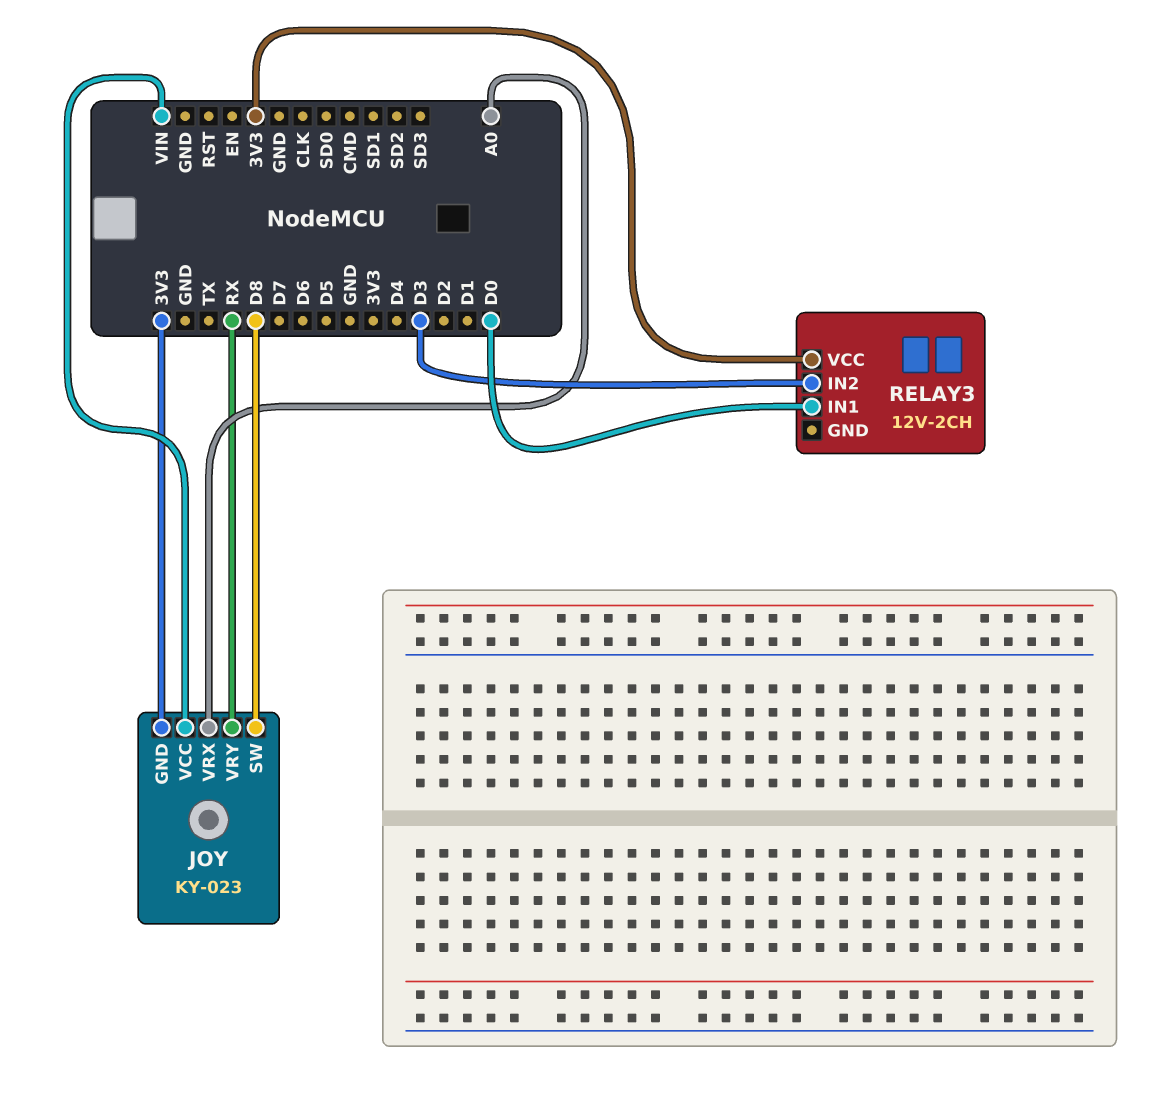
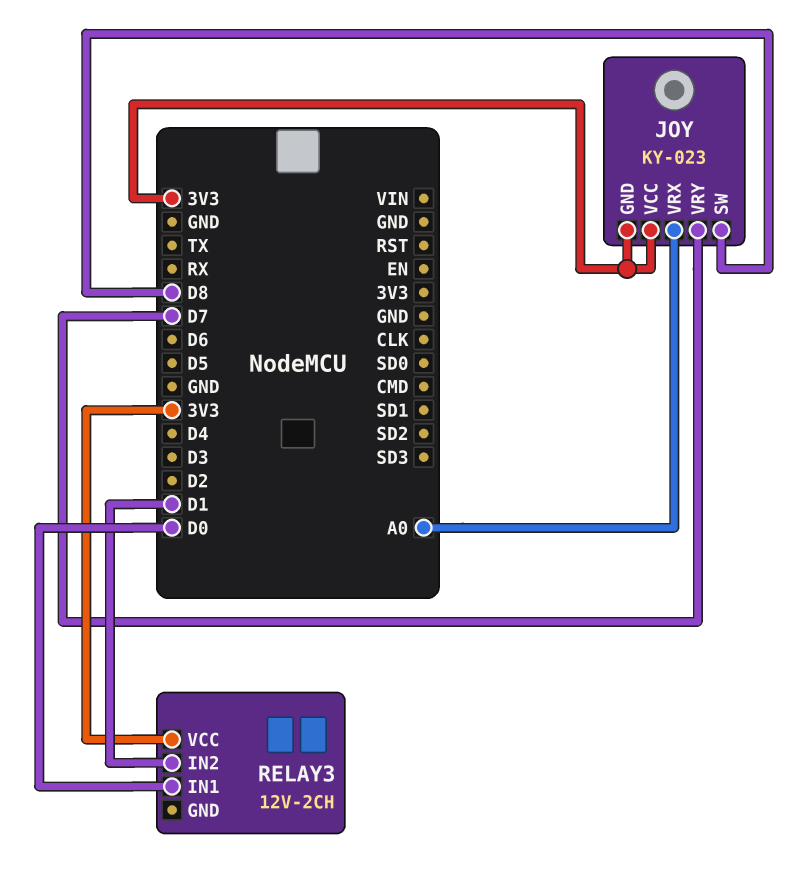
JOY pin VCC: VIN -> 3V3
JOY pin VRY: RX -> D7
RELAY3 pin IN2: D3 -> D1

